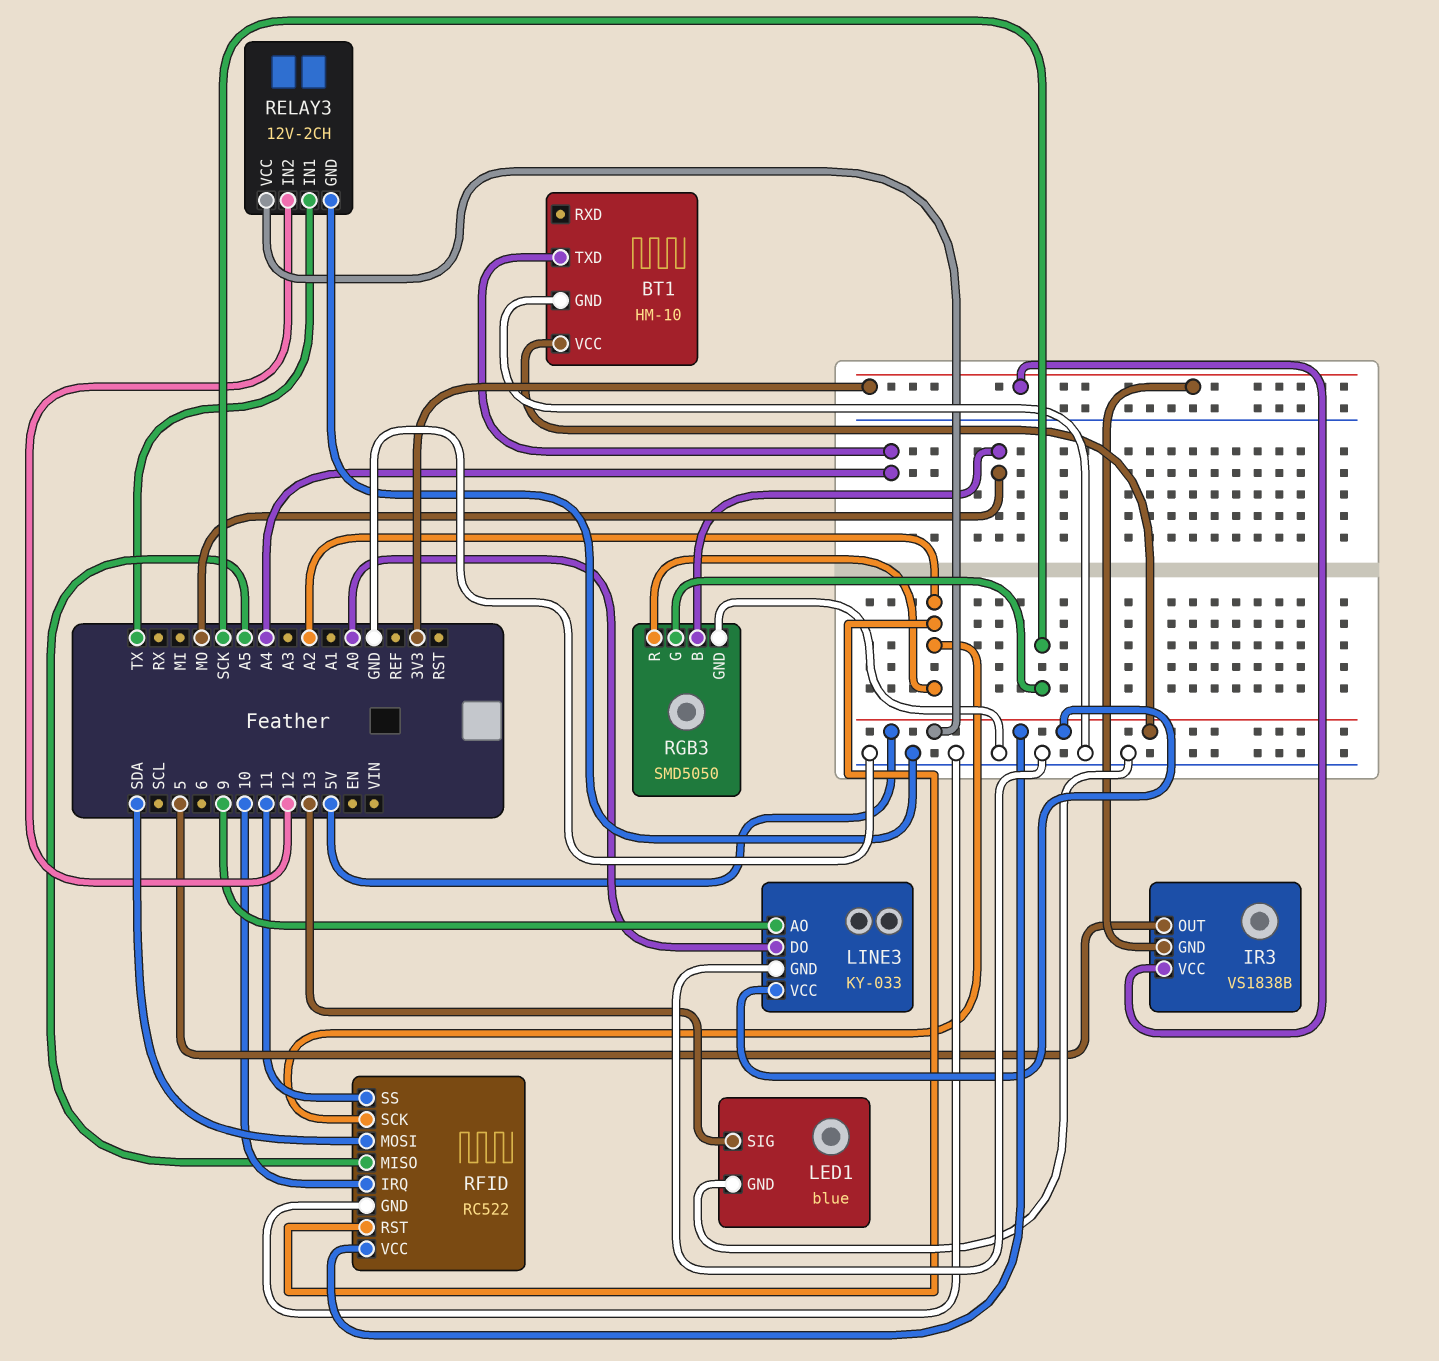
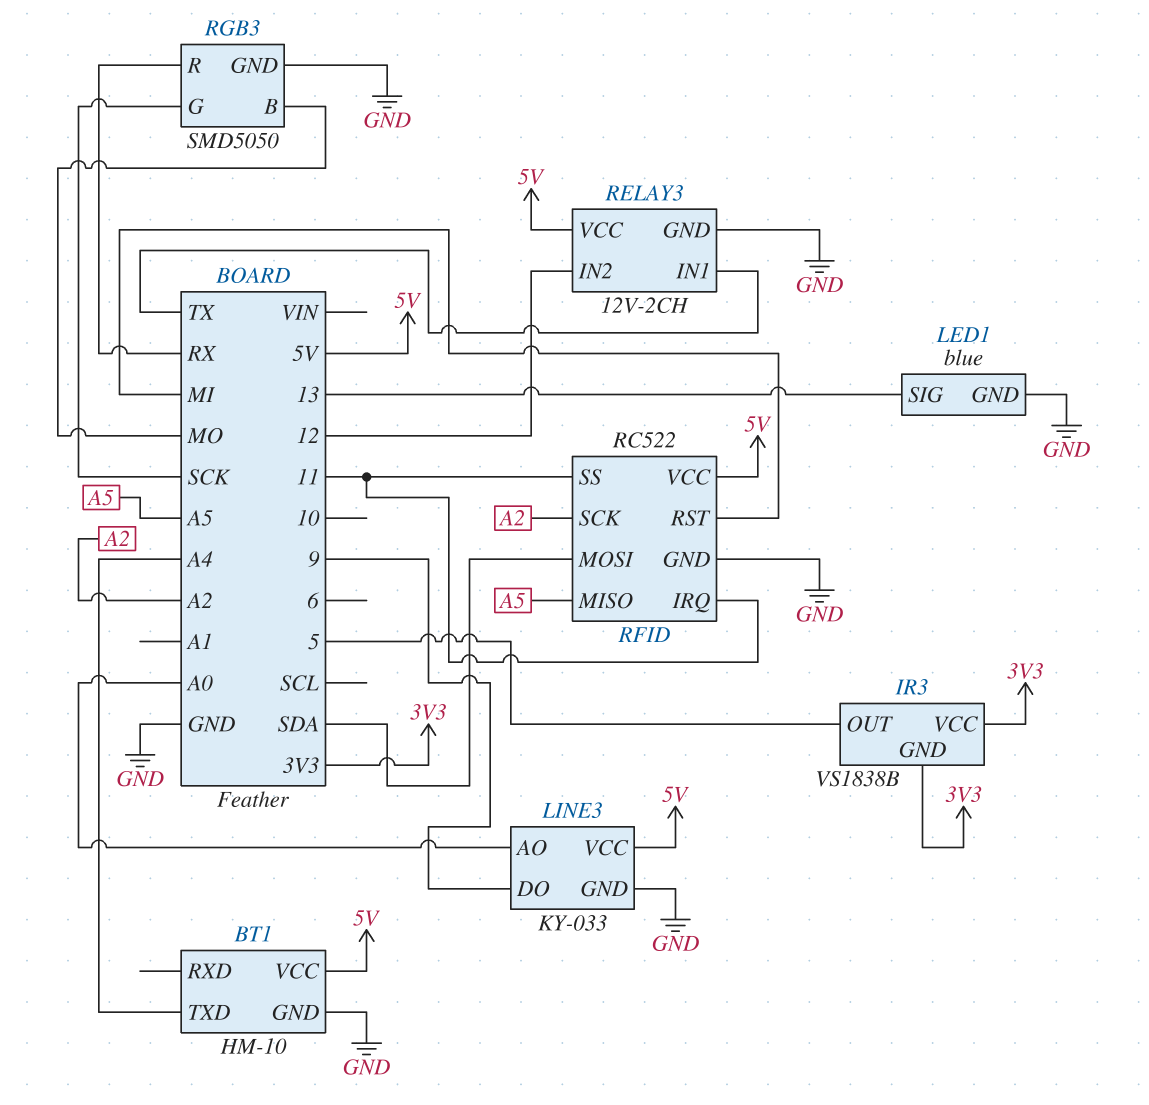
LINE3 pin AO: 9 -> A0
LINE3 pin DO: A0 -> 9
RFID pin IRQ: 10 -> 11
RFID pin RST: A2 -> MI
RGB3 pin R: A2 -> RX

